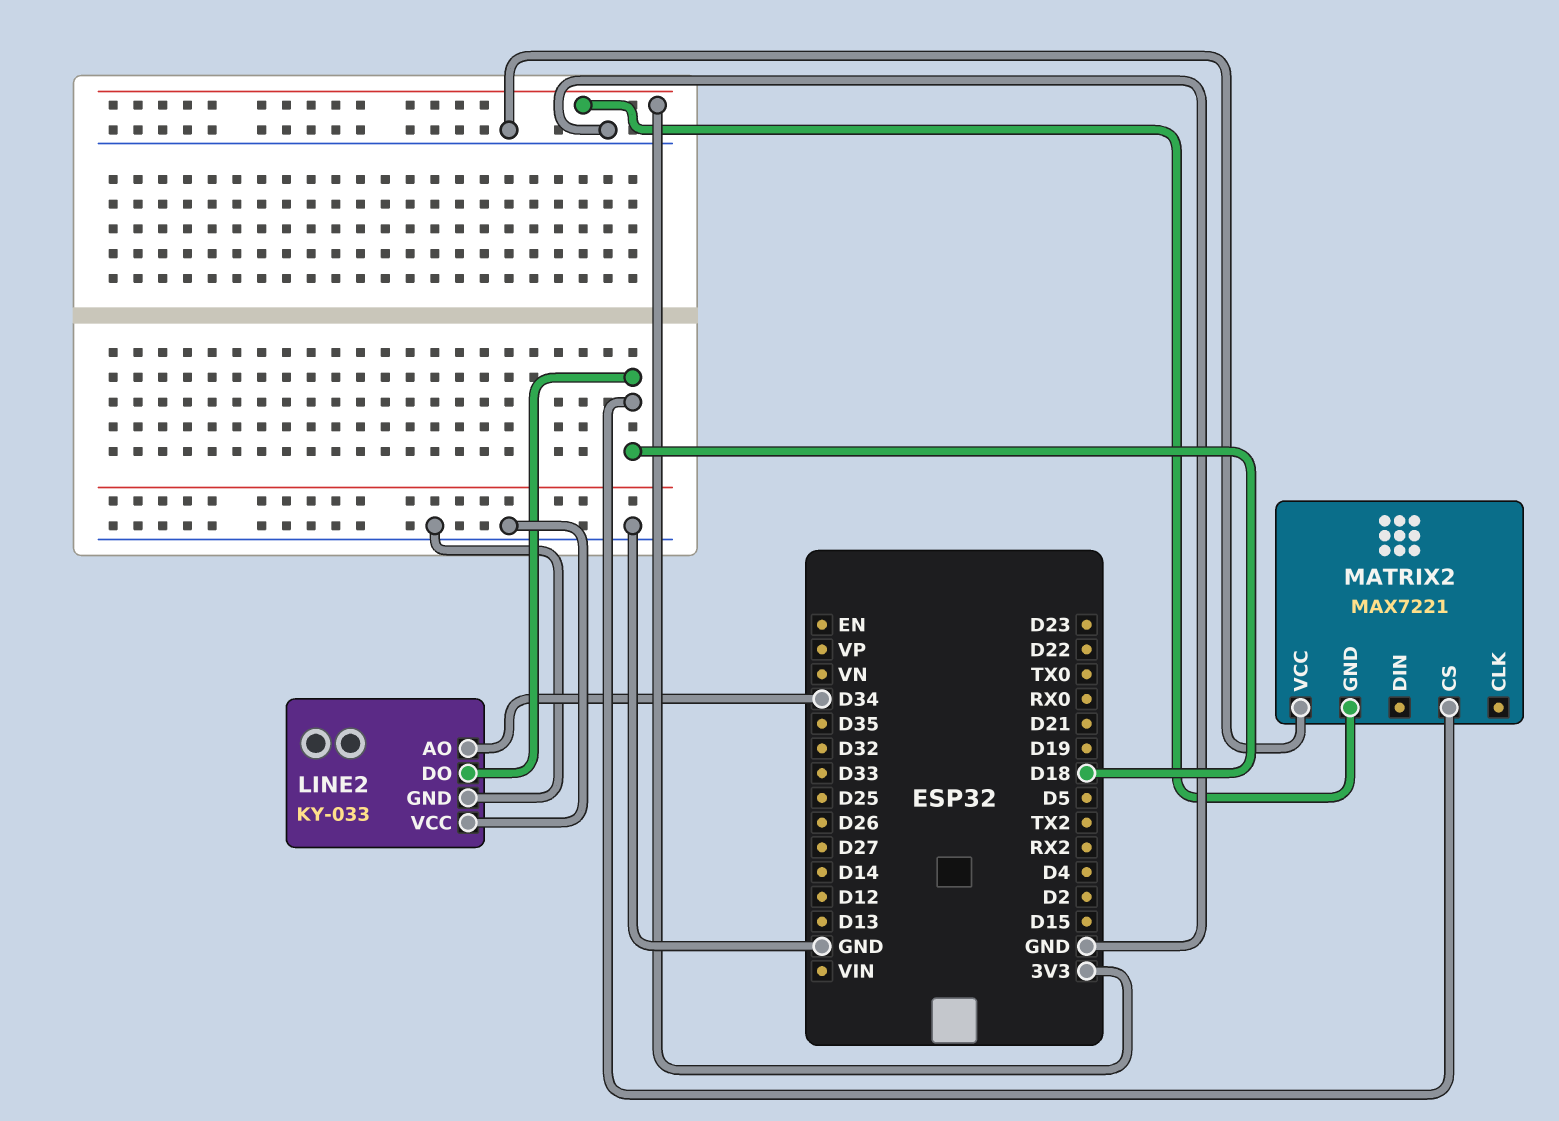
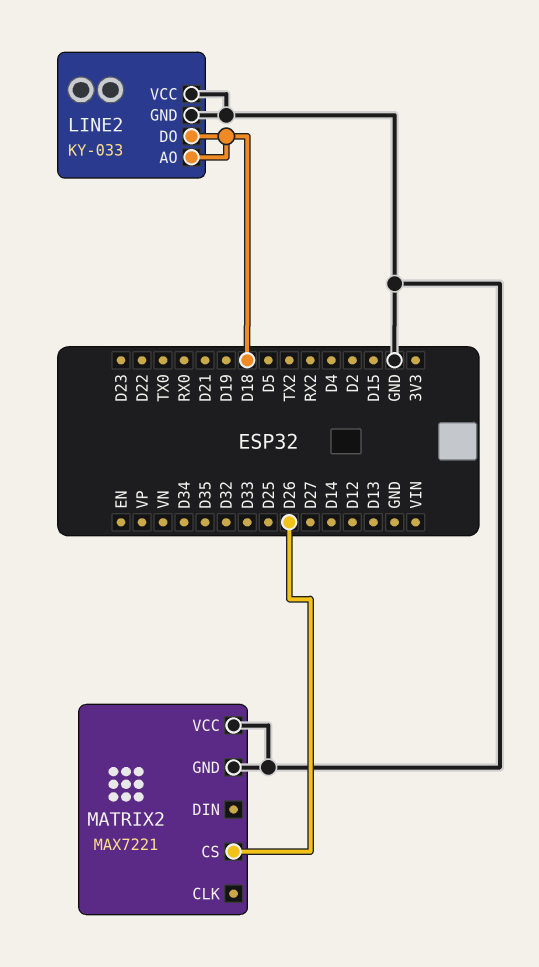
LINE2 pin AO: D34 -> D18
MATRIX2 pin CS: D18 -> D26
MATRIX2 pin GND: 3V3 -> GND

